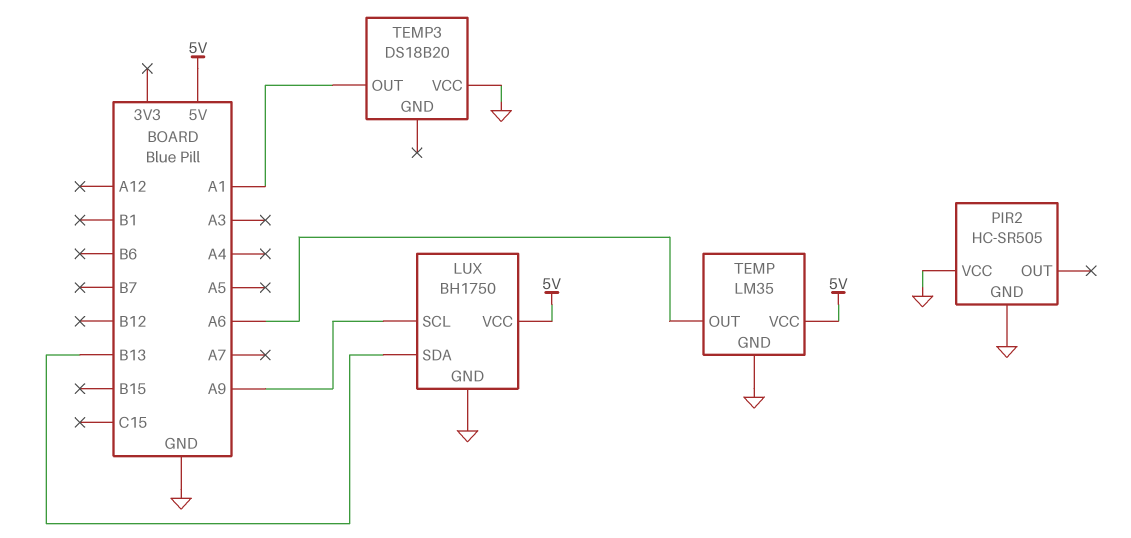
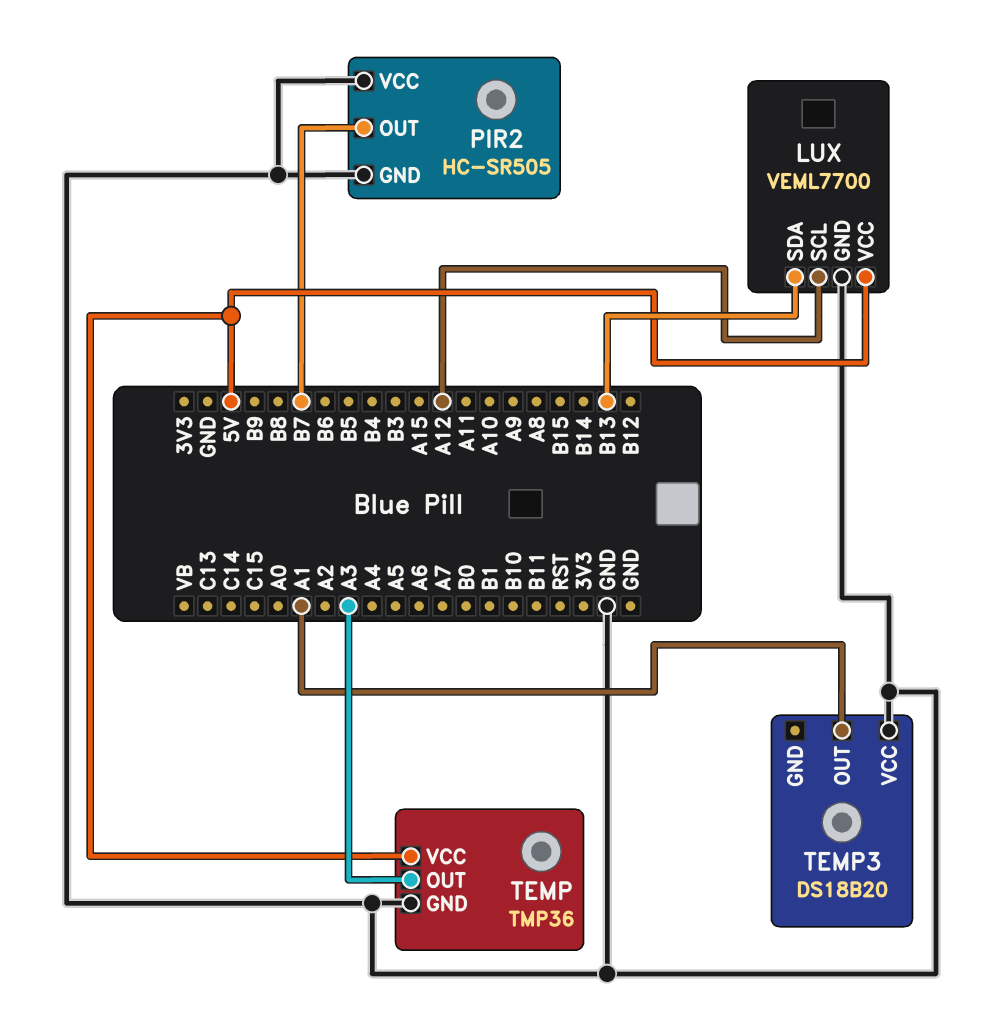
LUX: BH1750 -> VEML7700
LUX pin SCL: A9 -> A12
PIR2 pin OUT: none -> B7
TEMP: LM35 -> TMP36
TEMP pin OUT: A6 -> A3

